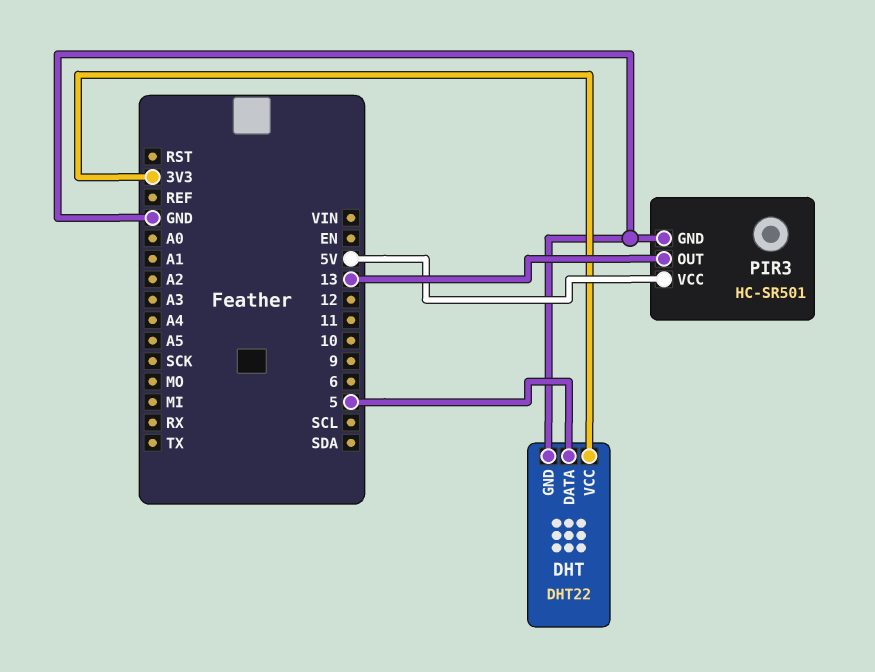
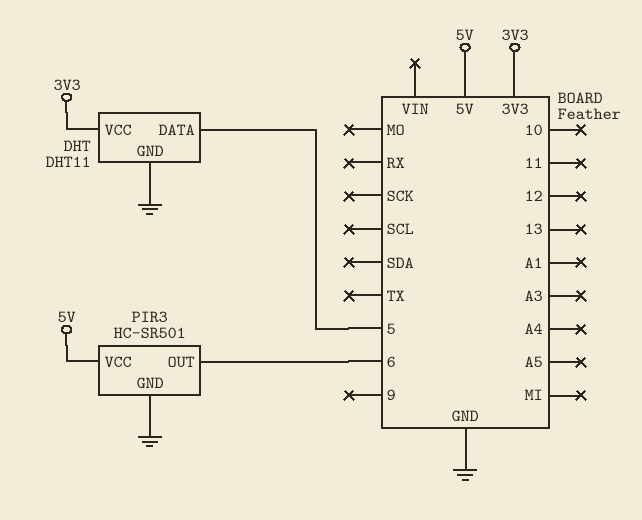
DHT: DHT22 -> DHT11
PIR3 pin OUT: 13 -> 6

